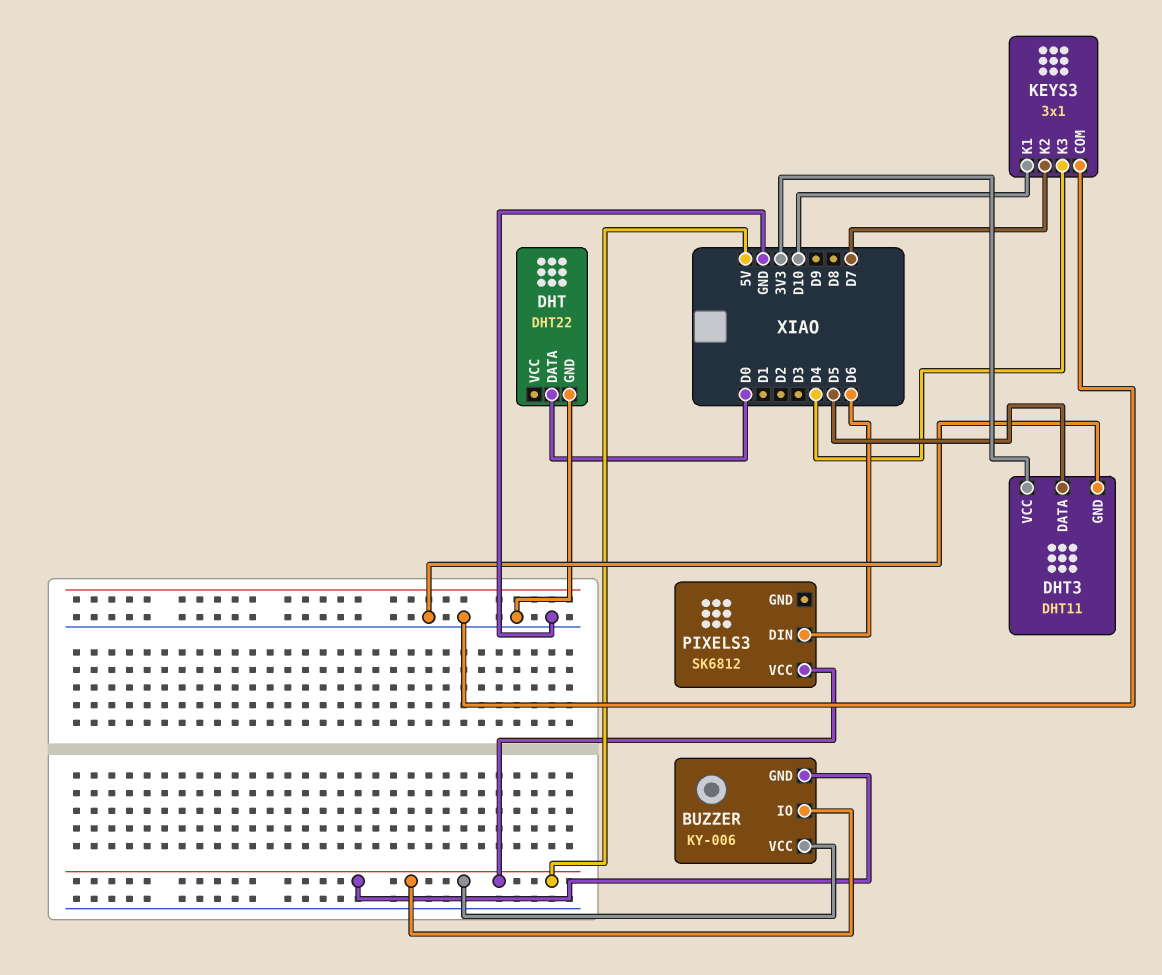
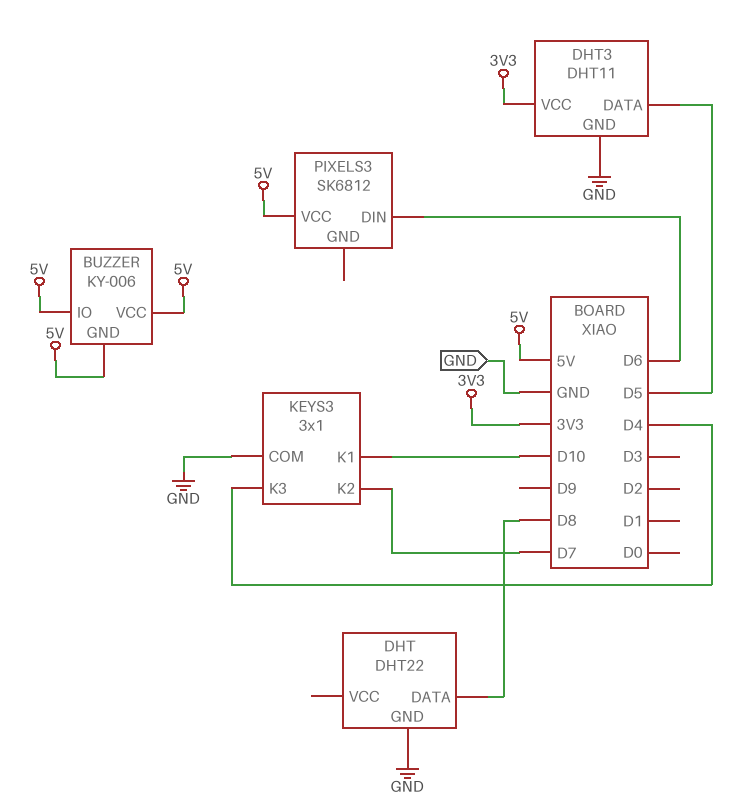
DHT pin DATA: D0 -> D8

